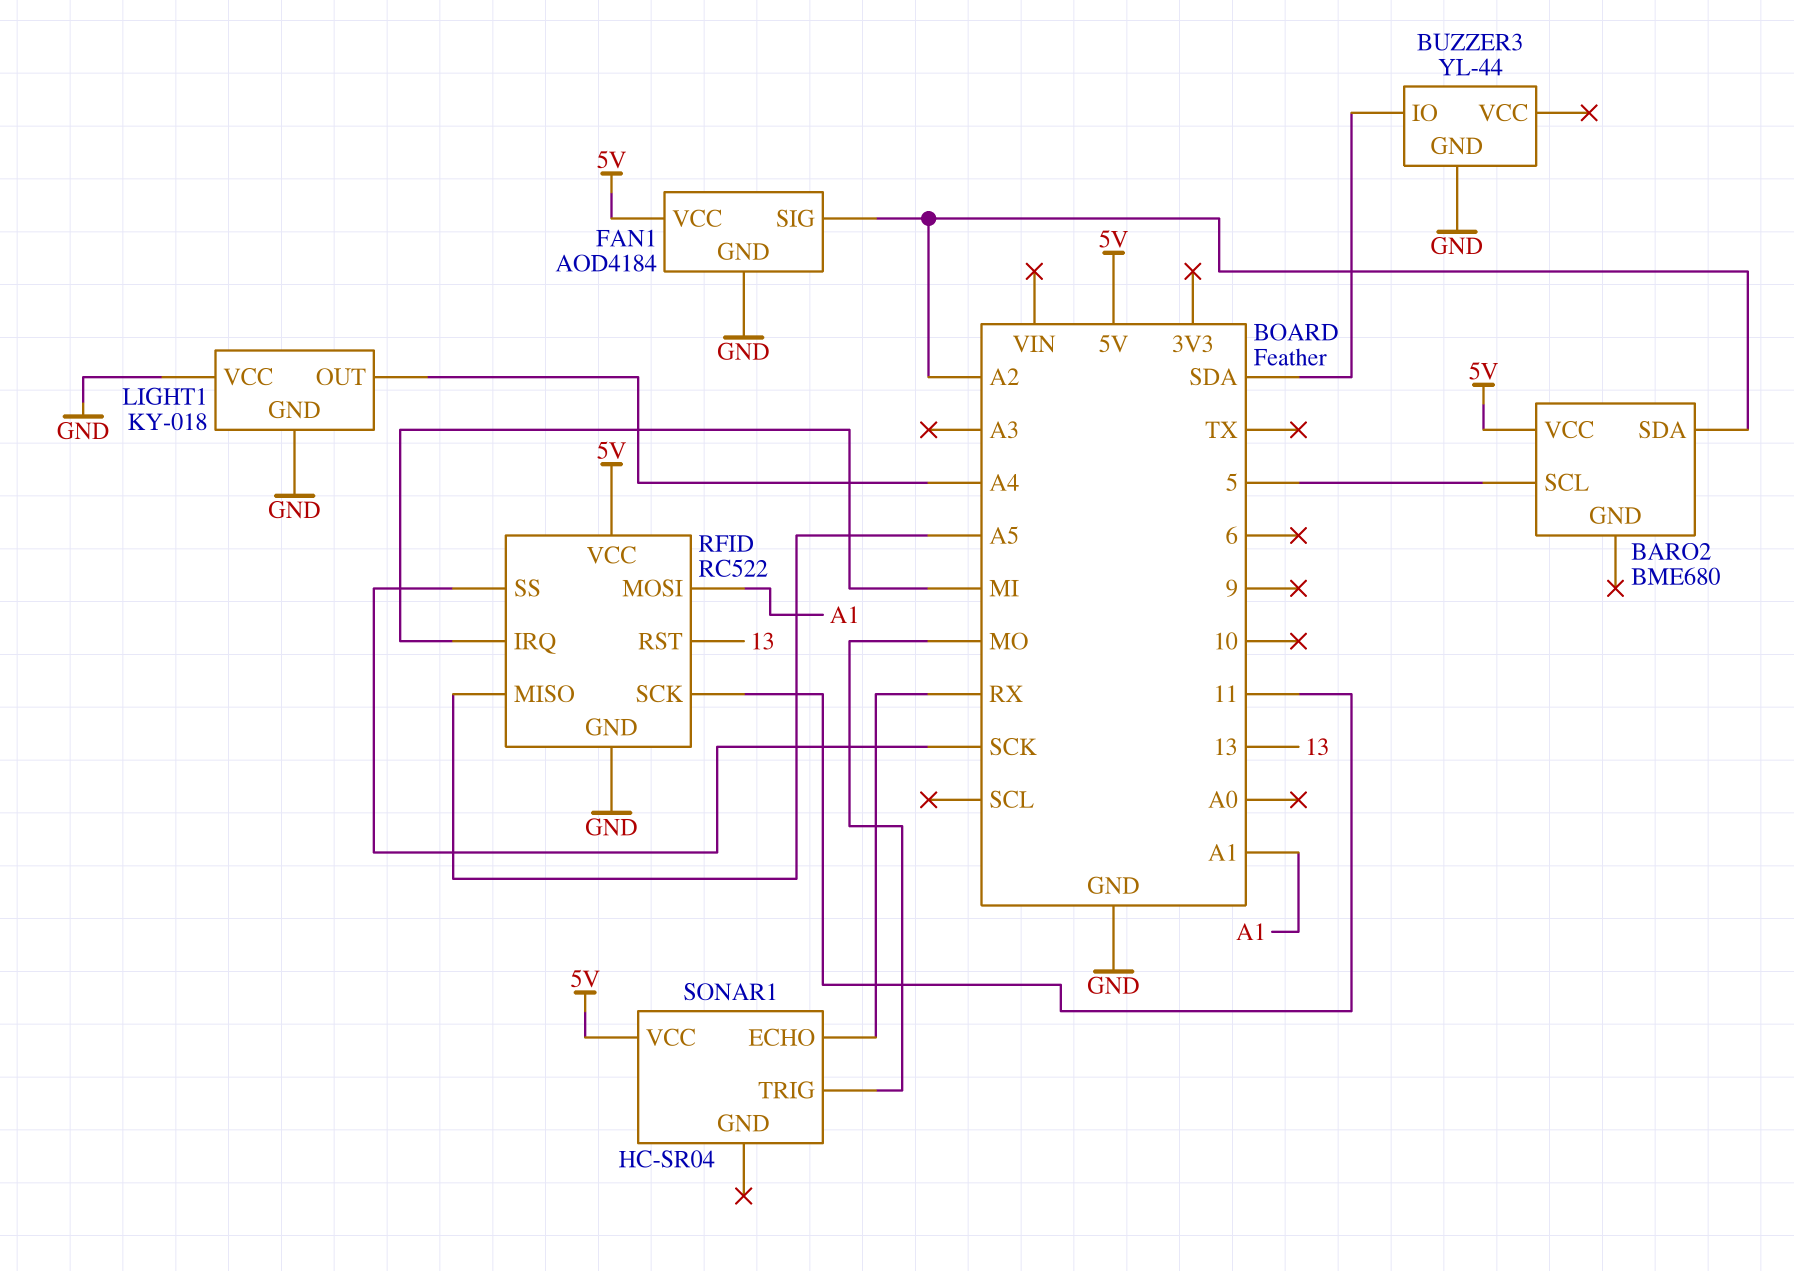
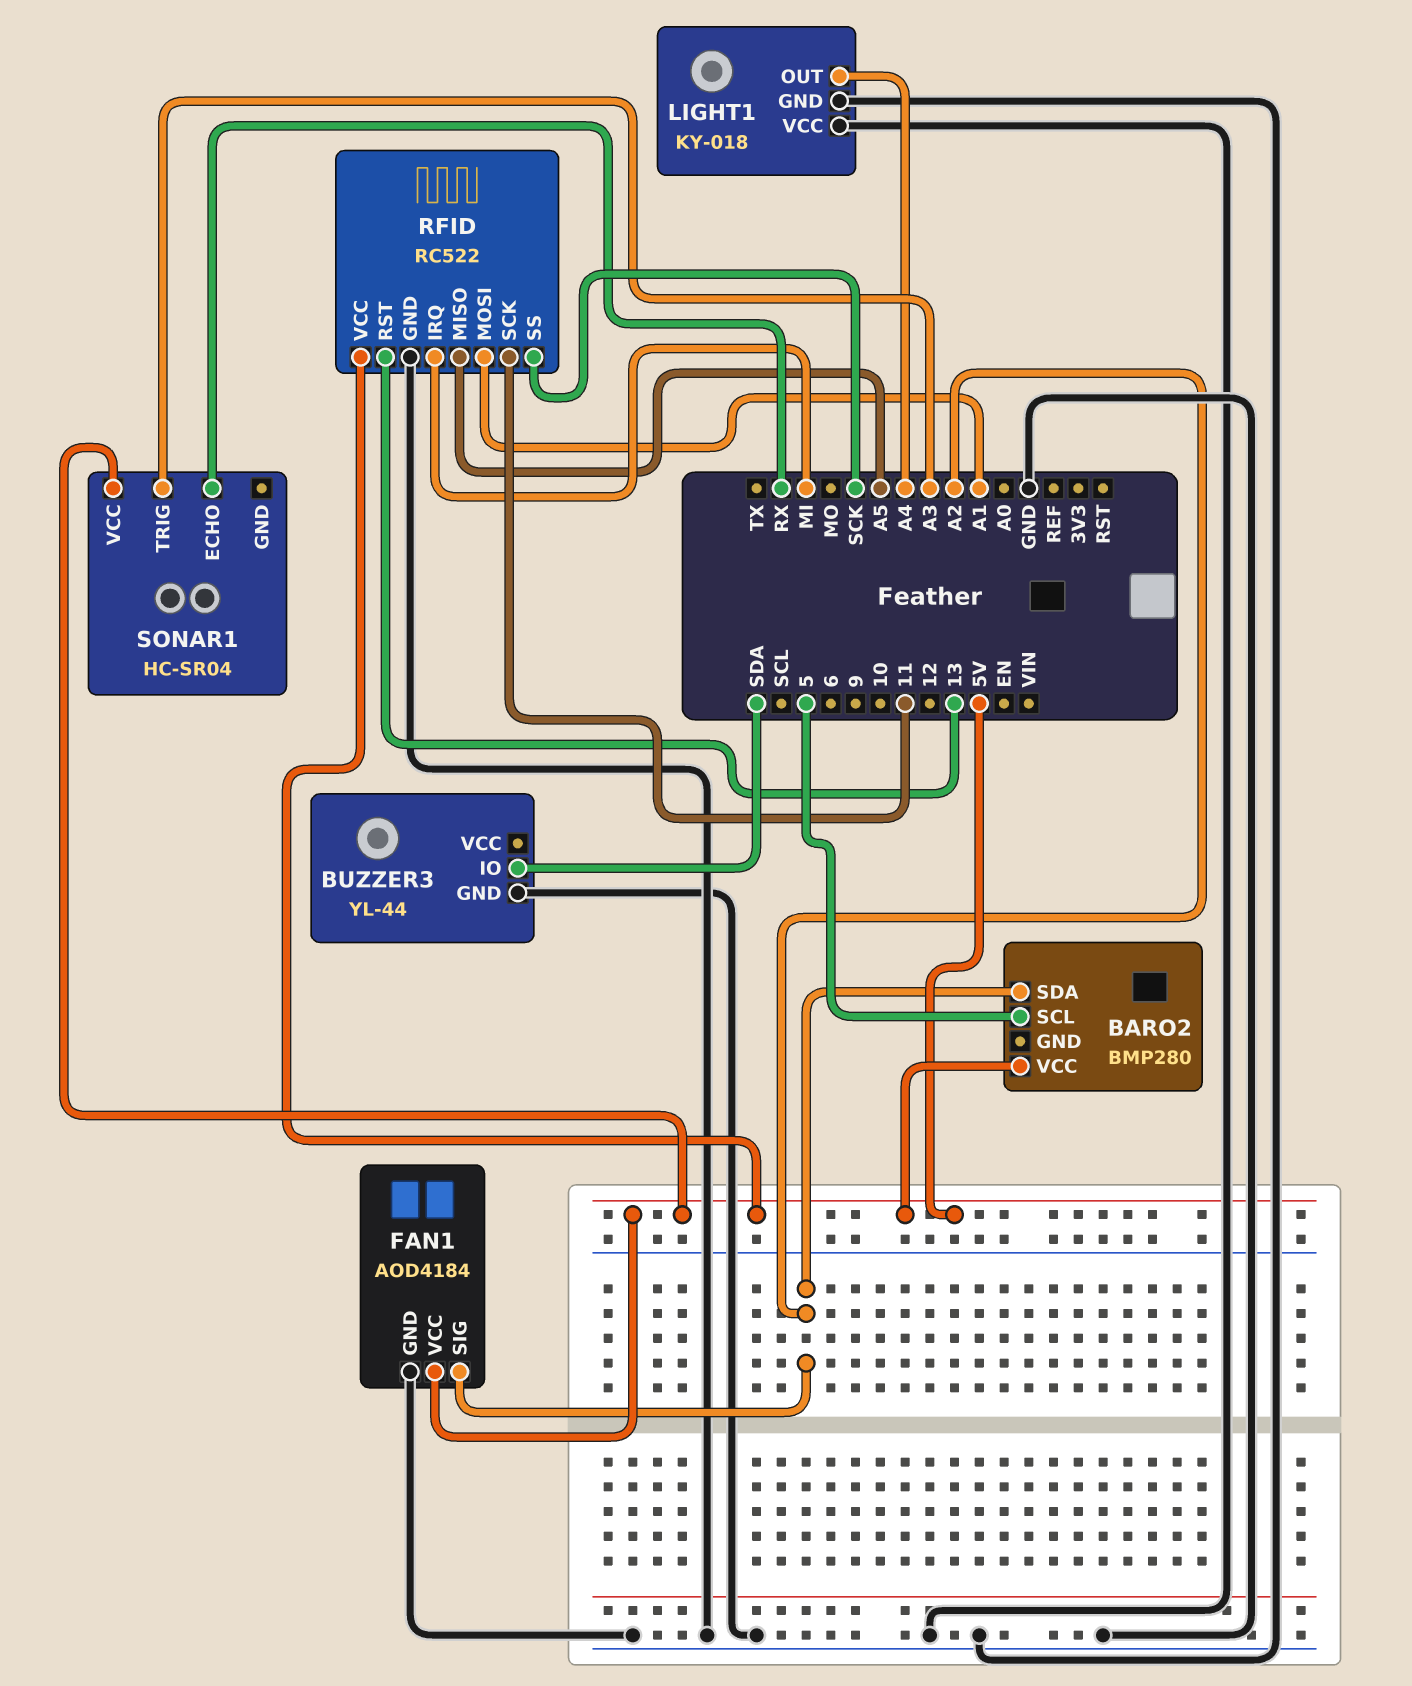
BARO2: BME680 -> BMP280
SONAR1 pin TRIG: MO -> A3

